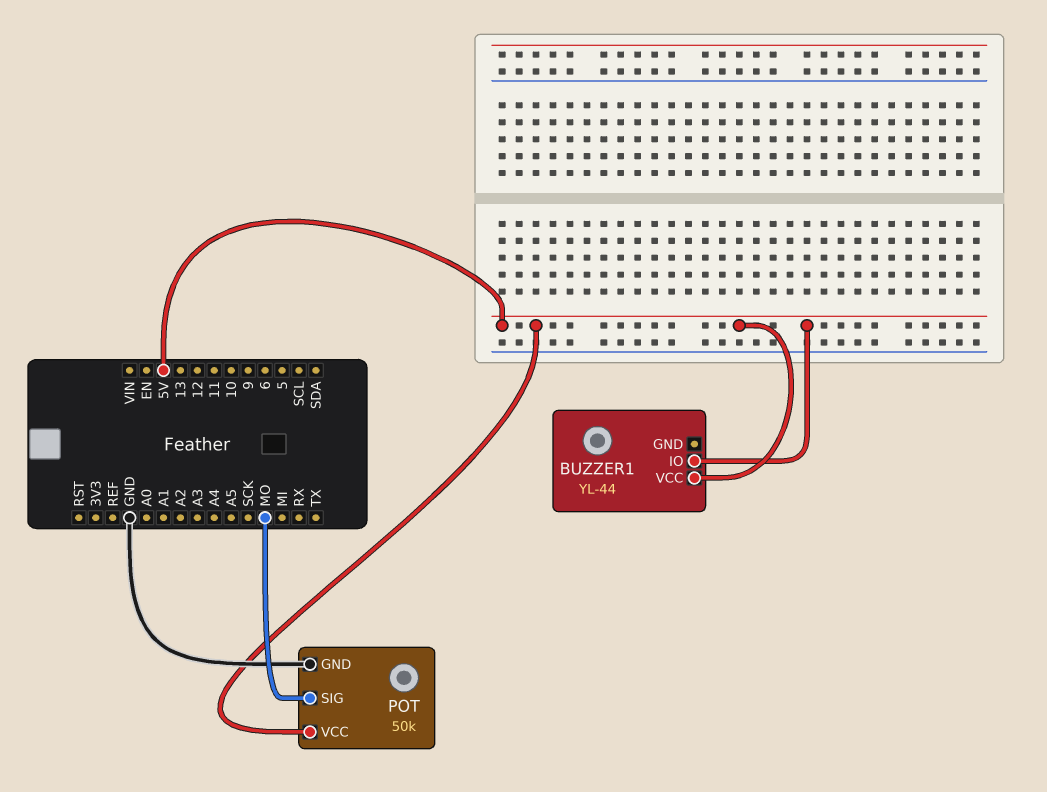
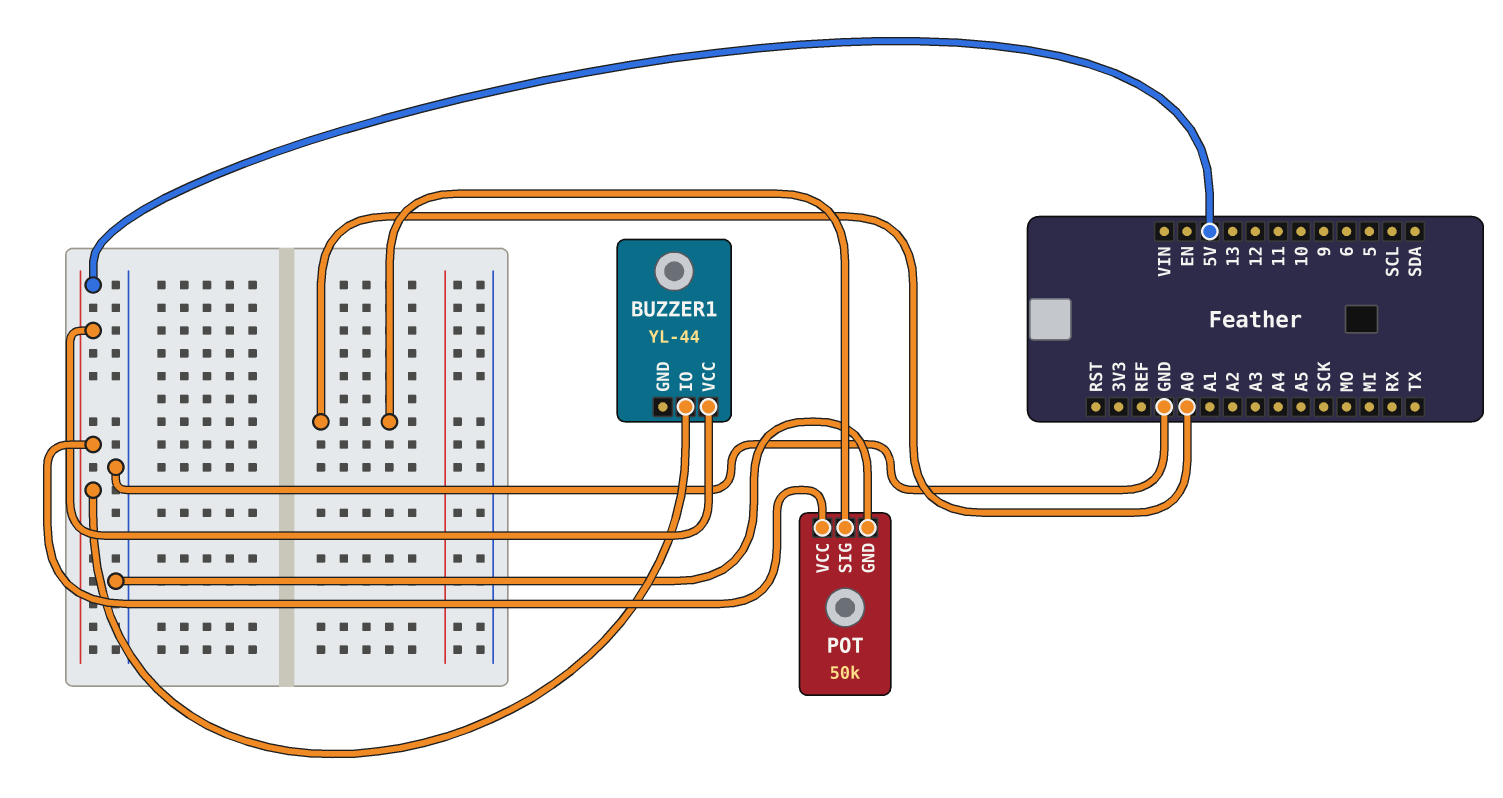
POT pin SIG: MO -> A0

